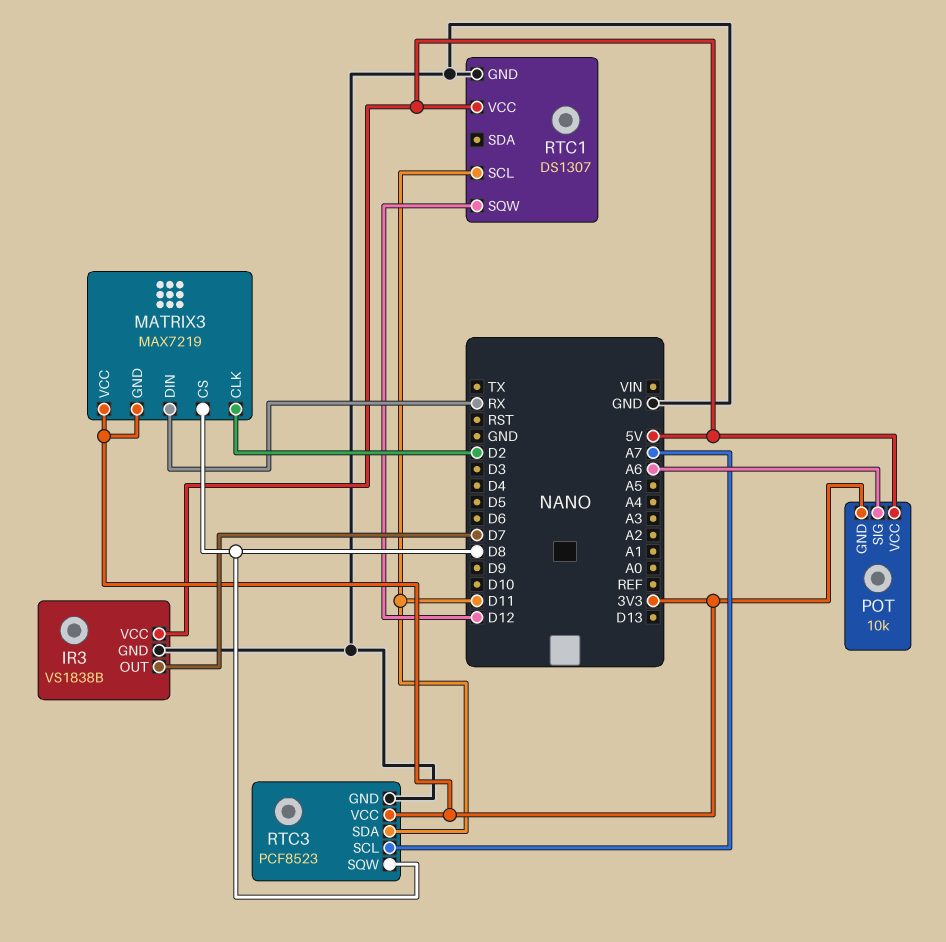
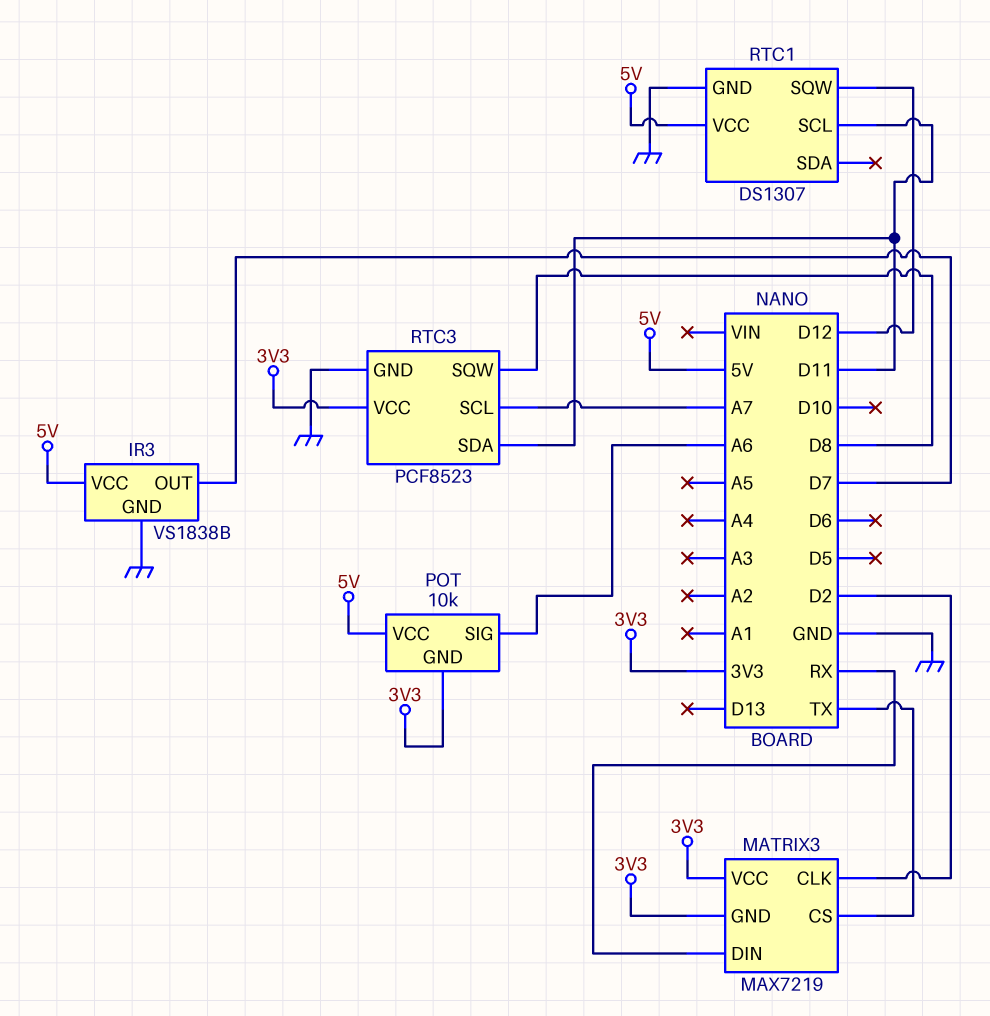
MATRIX3 pin CS: D8 -> TX

